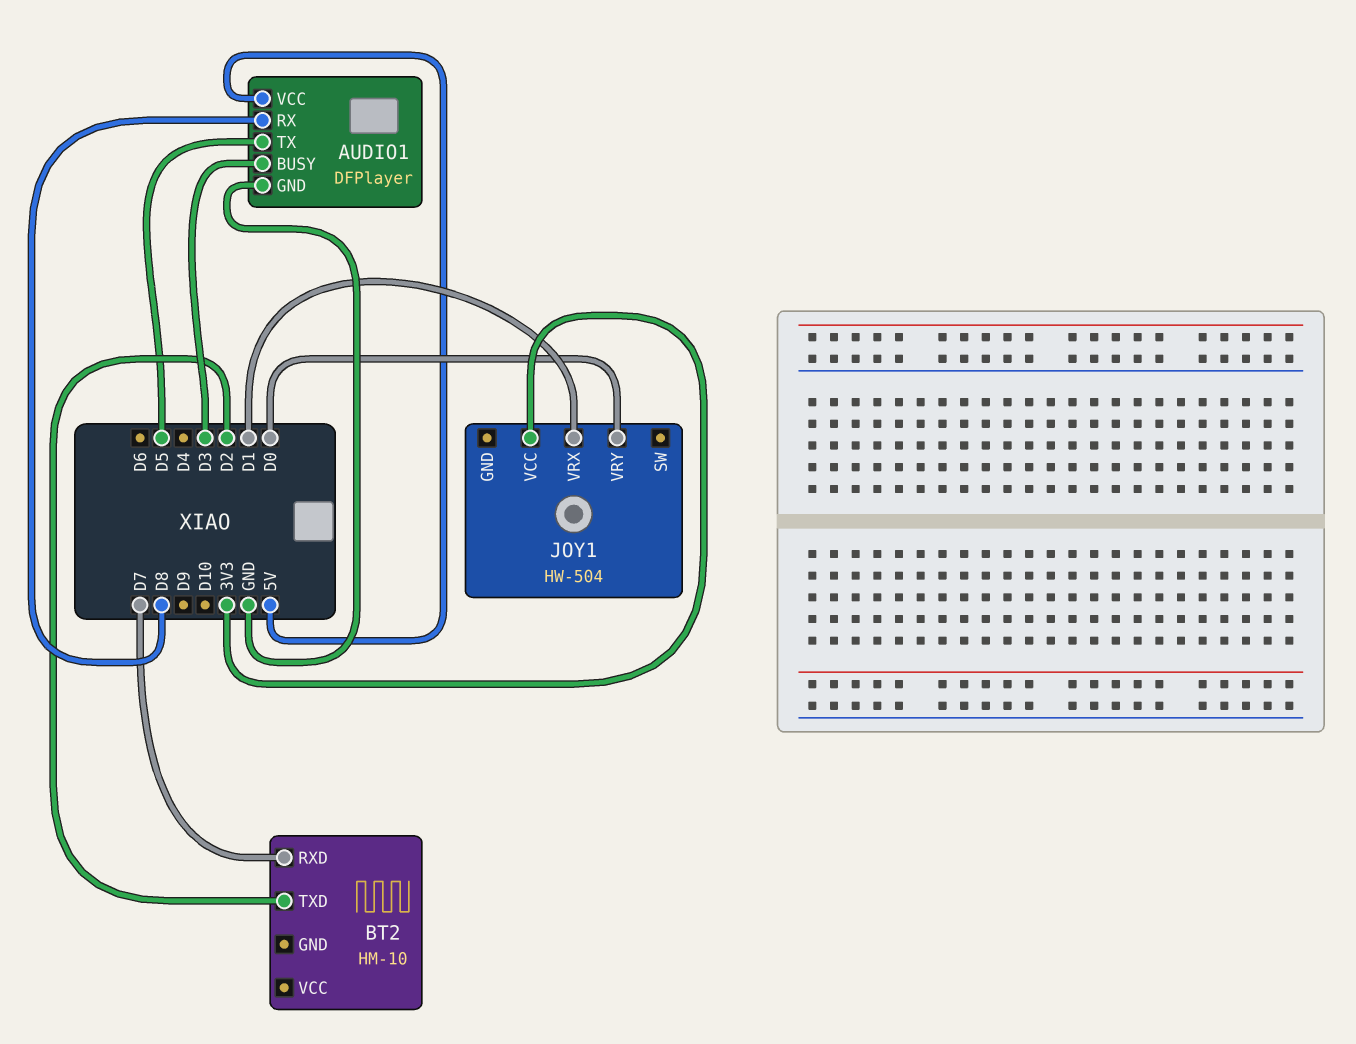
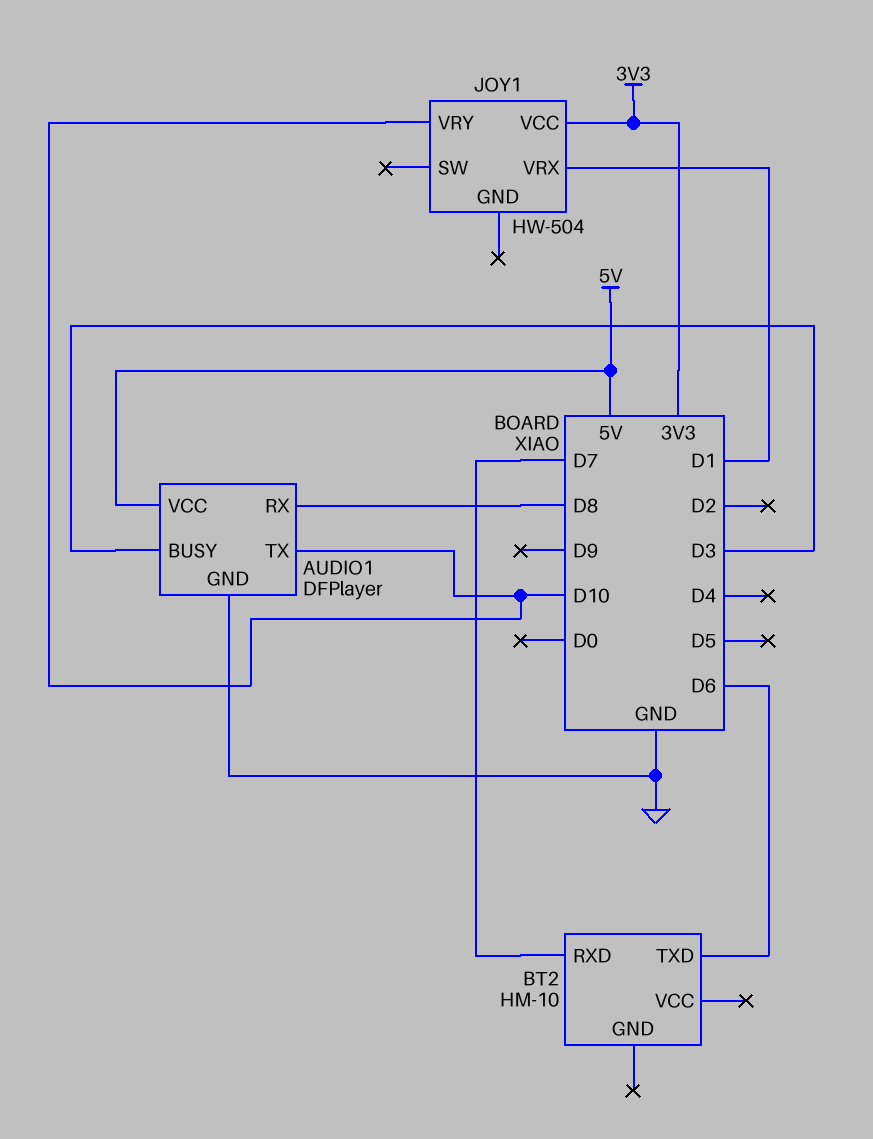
AUDIO1 pin TX: D5 -> D10
BT2 pin TXD: D2 -> D6
JOY1 pin VRY: D0 -> D10

